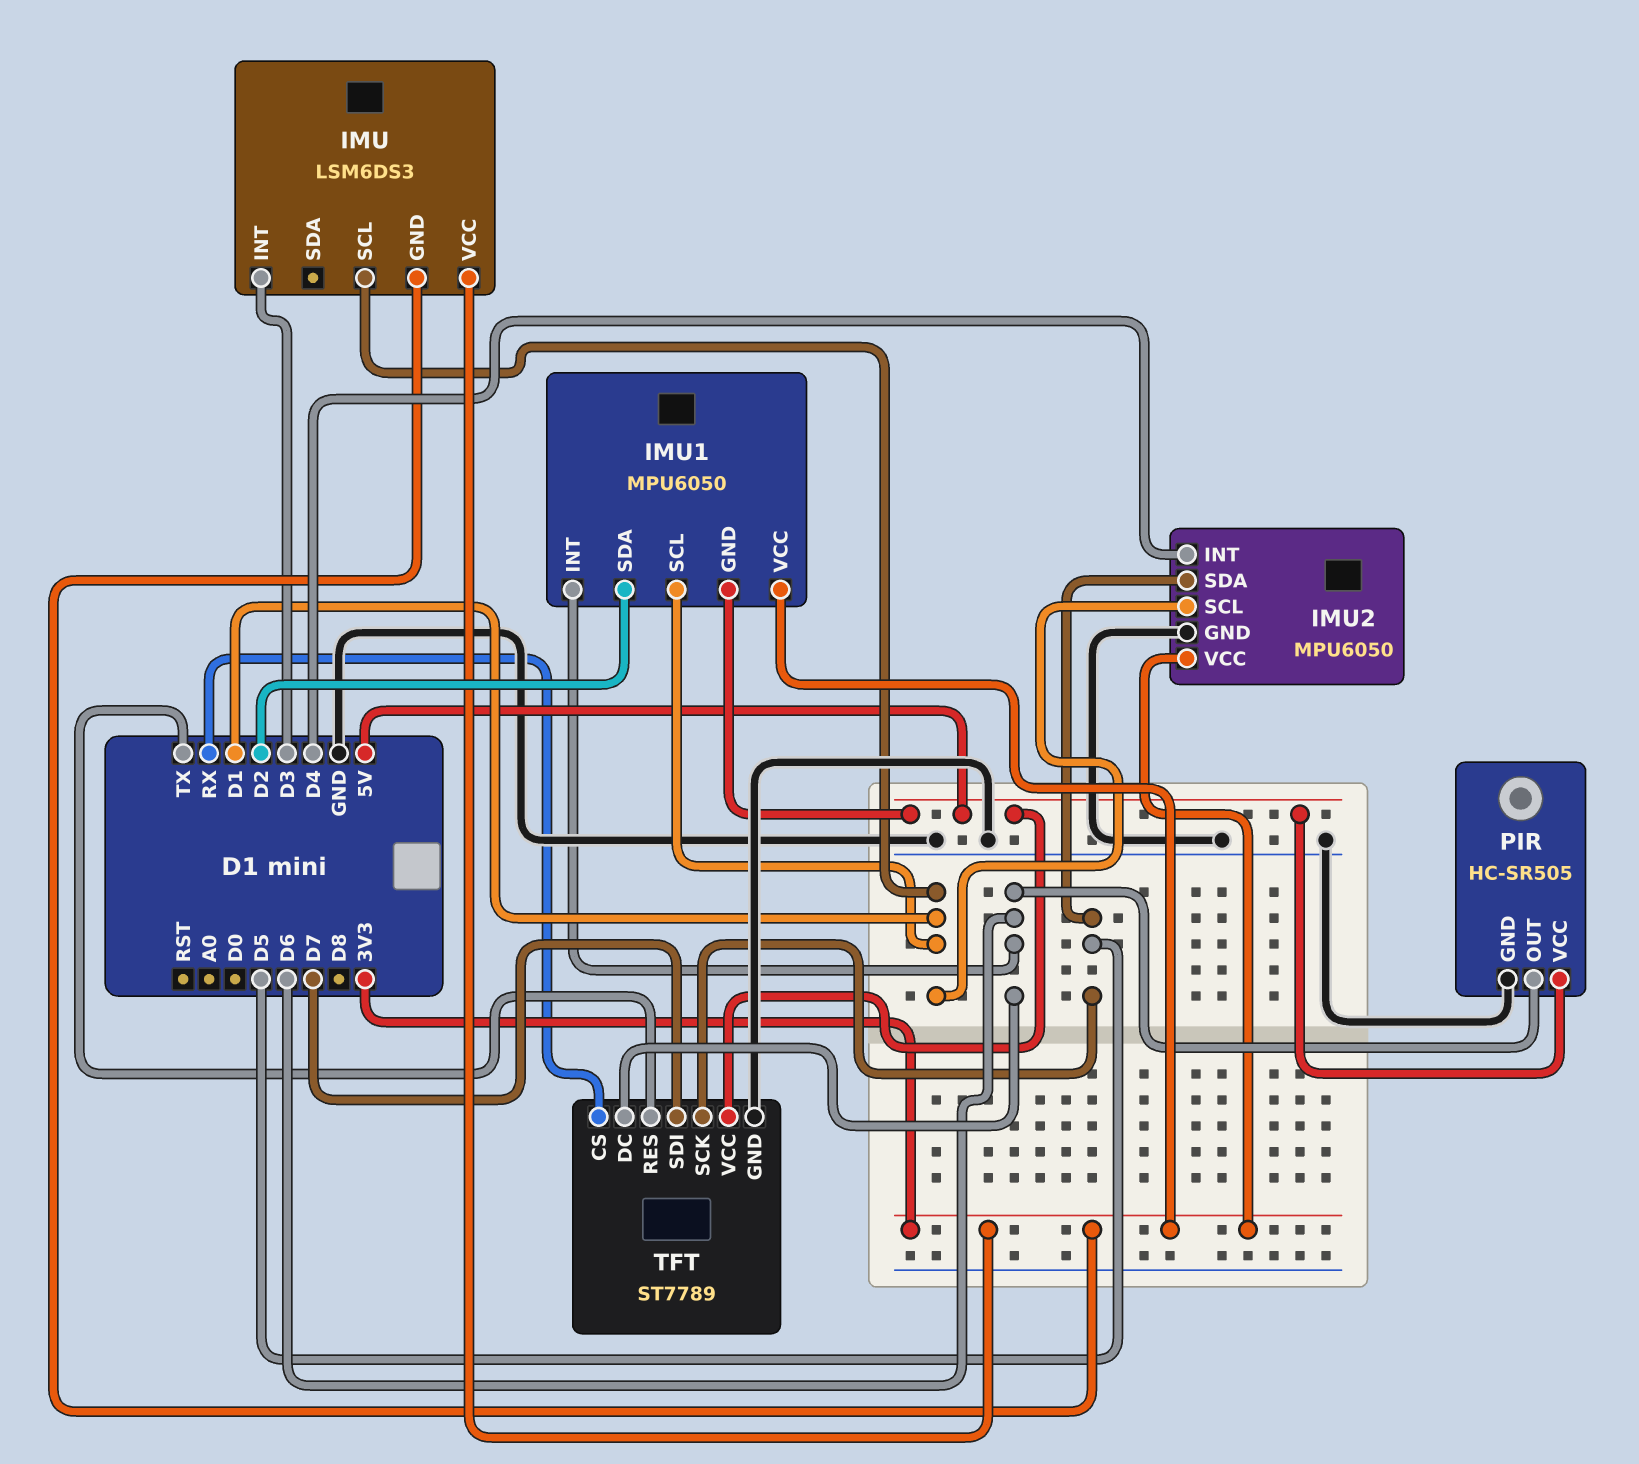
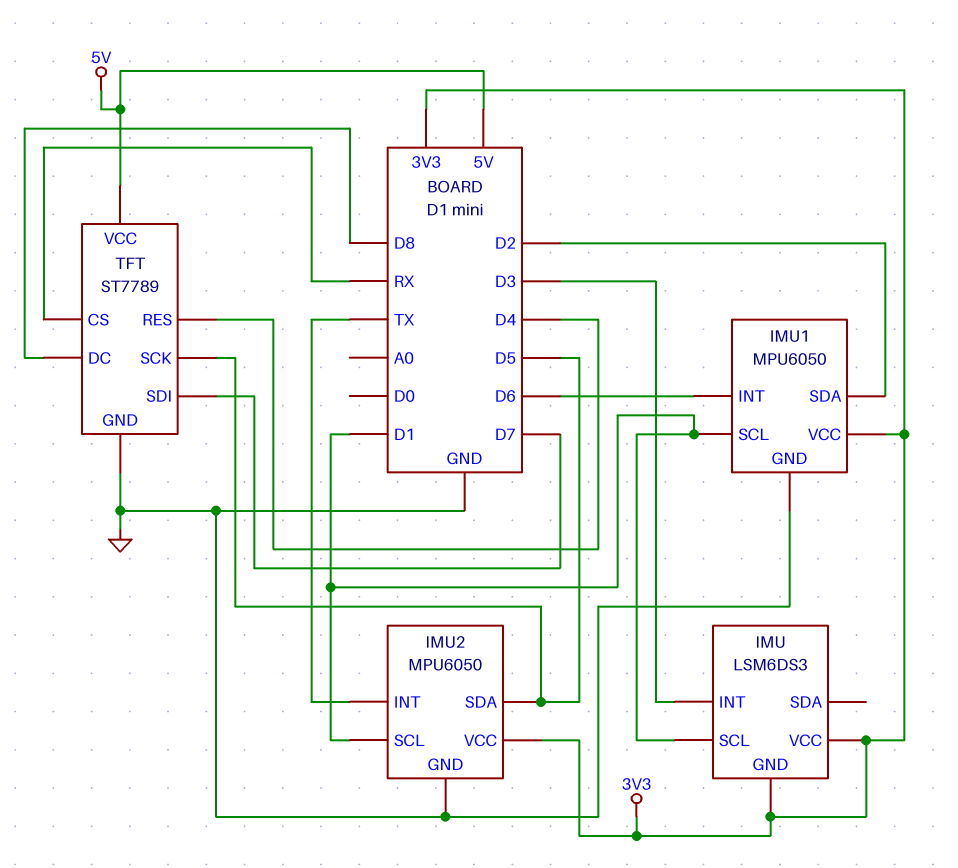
IMU1 pin GND: 5V -> GND
IMU2 pin INT: D4 -> TX
PIR: HC-SR505 -> none
PIR pin GND: GND -> none
PIR pin OUT: D6 -> none
PIR pin VCC: 5V -> none
TFT pin DC: D6 -> D8
TFT pin RES: TX -> D4

